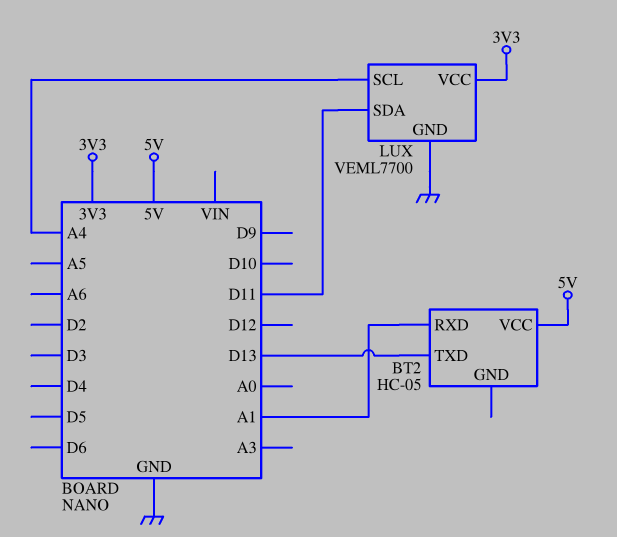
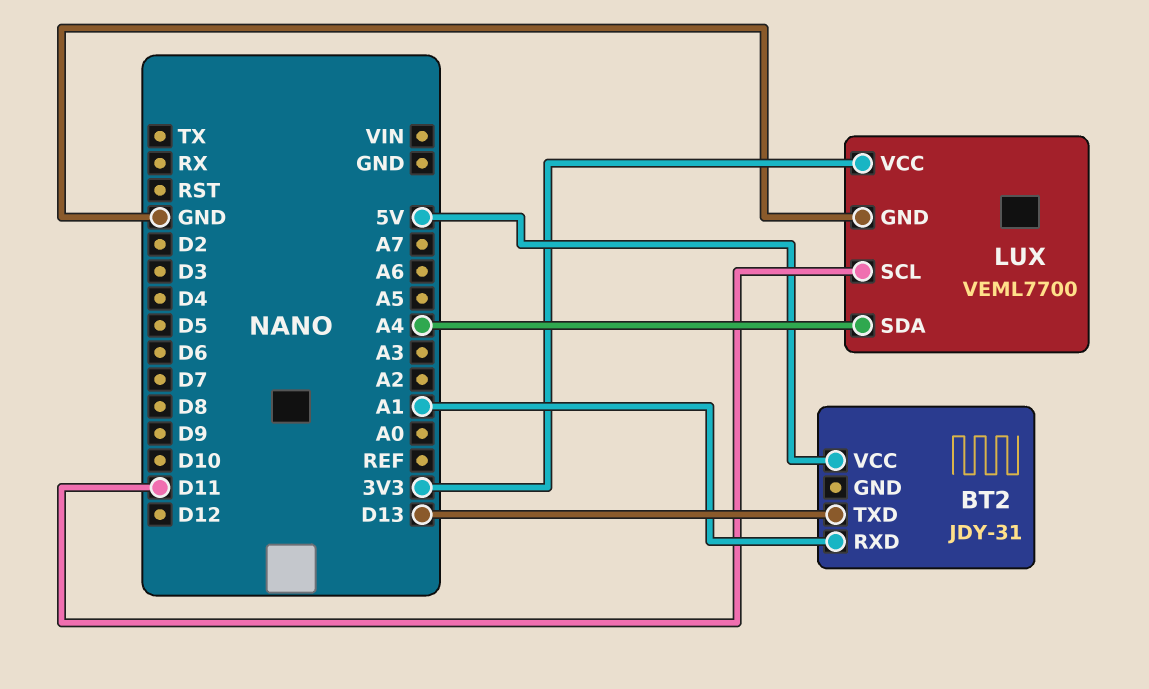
BT2: HC-05 -> JDY-31
LUX pin SCL: A4 -> D11
LUX pin SDA: D11 -> A4

